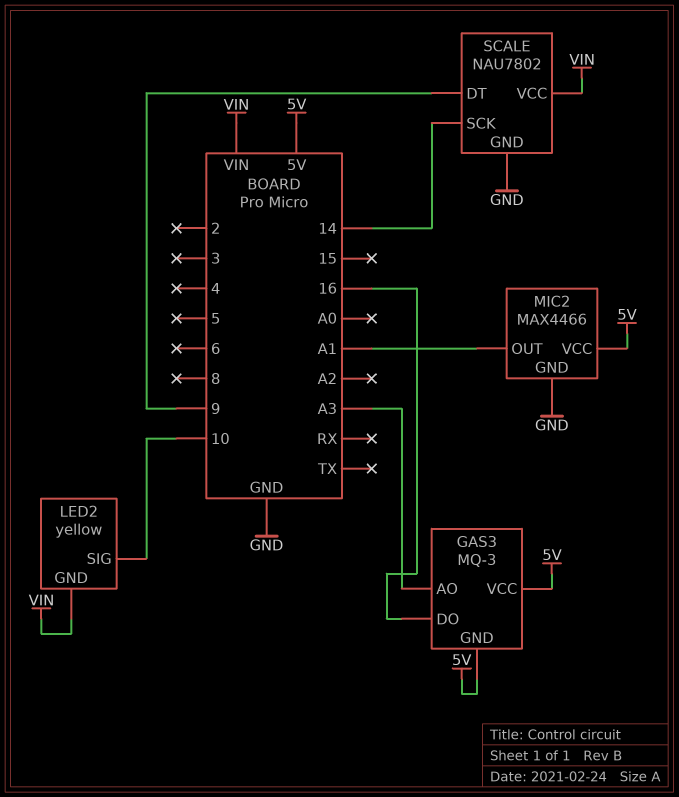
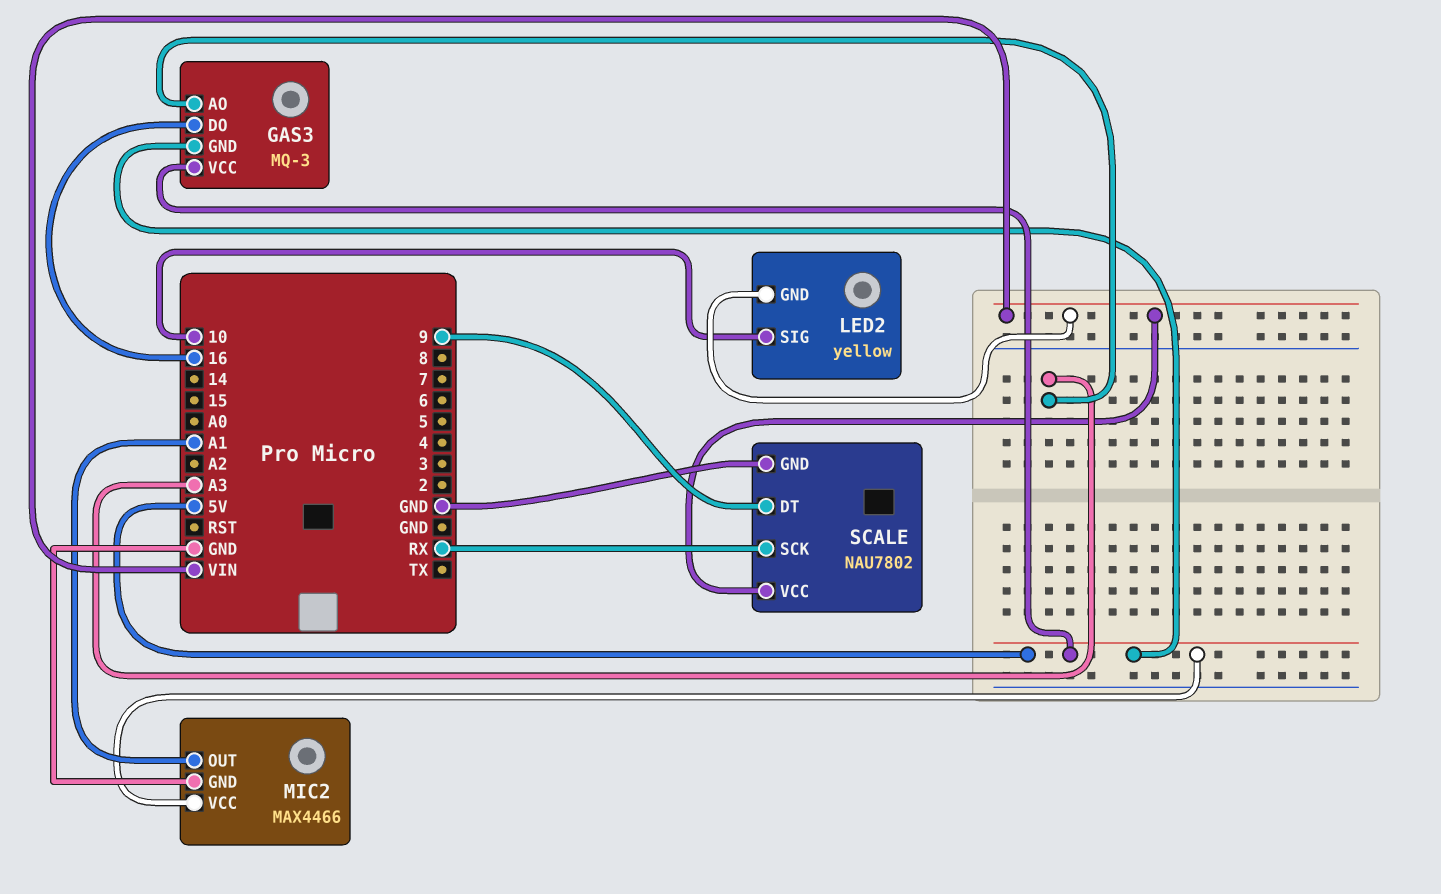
SCALE pin SCK: 14 -> RX

